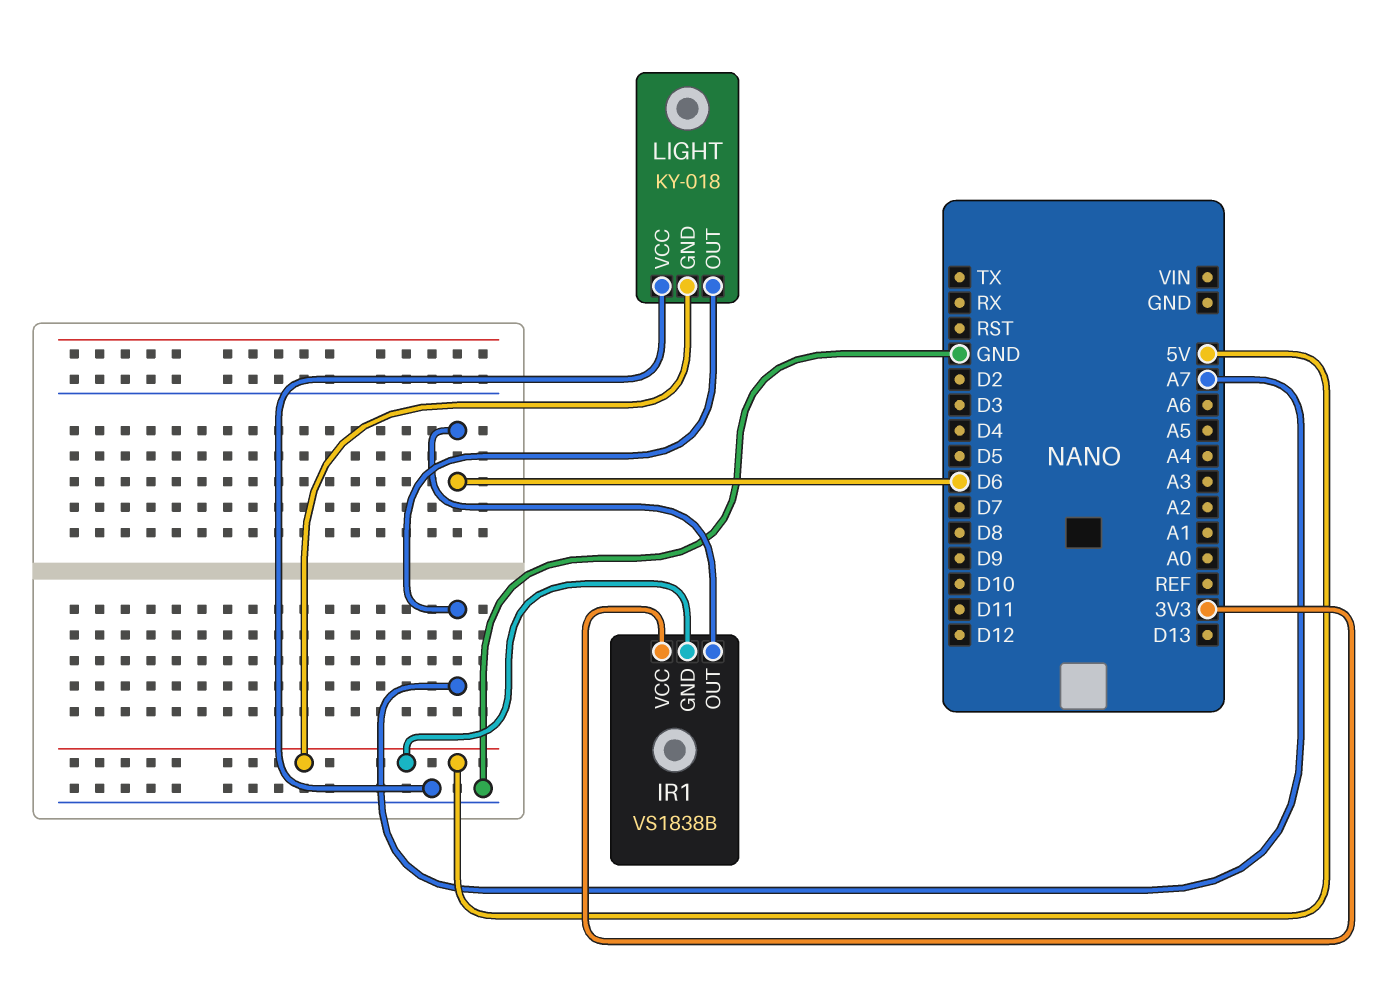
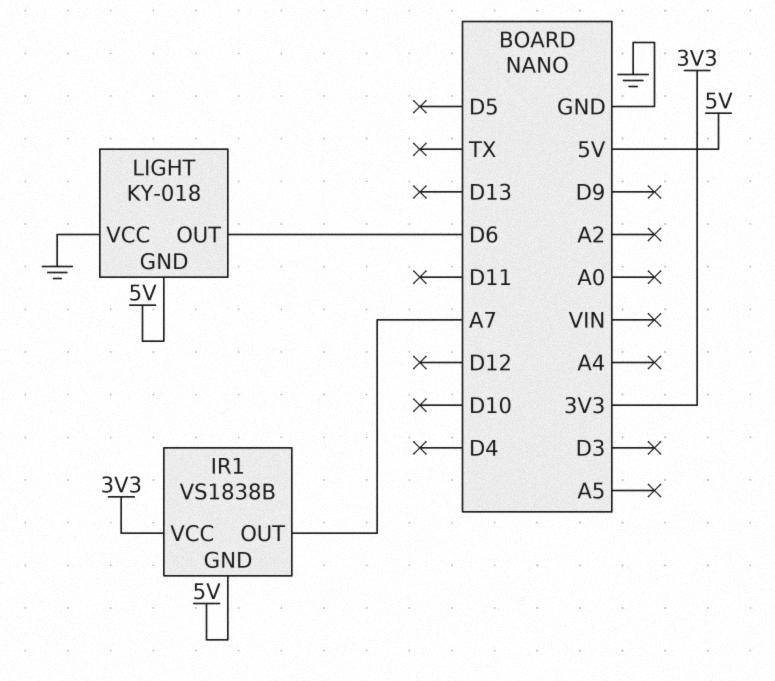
IR1 pin OUT: D6 -> A7
LIGHT pin OUT: A7 -> D6

